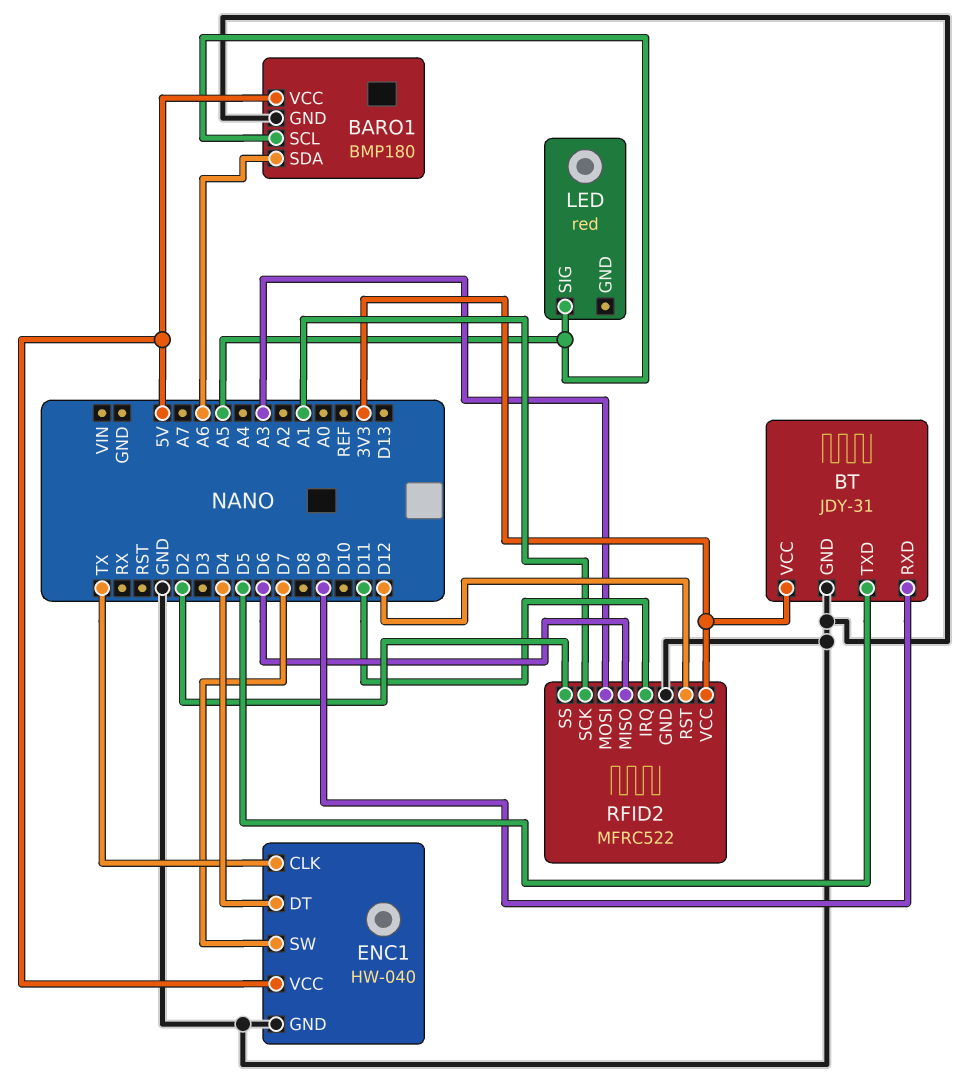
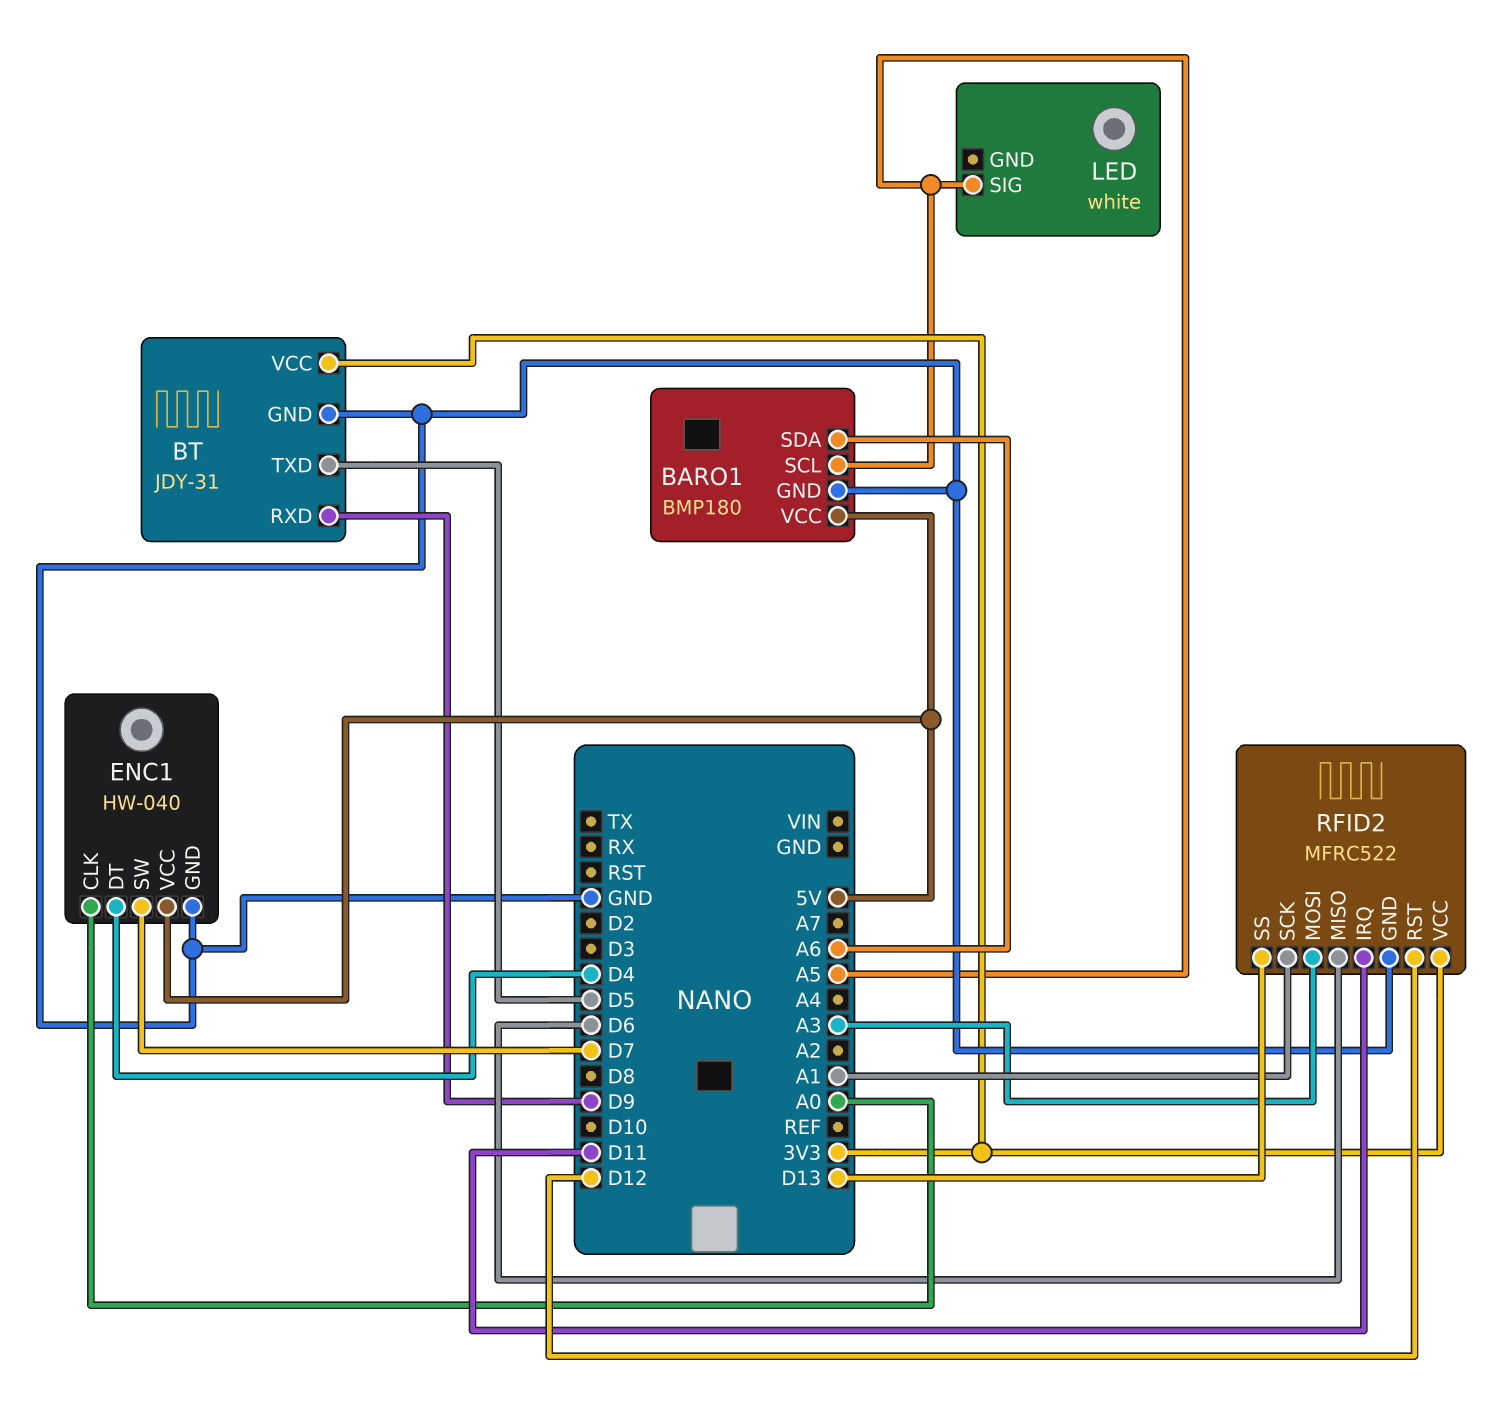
ENC1 pin CLK: TX -> A0
LED: red -> white
RFID2 pin SS: D2 -> D13

